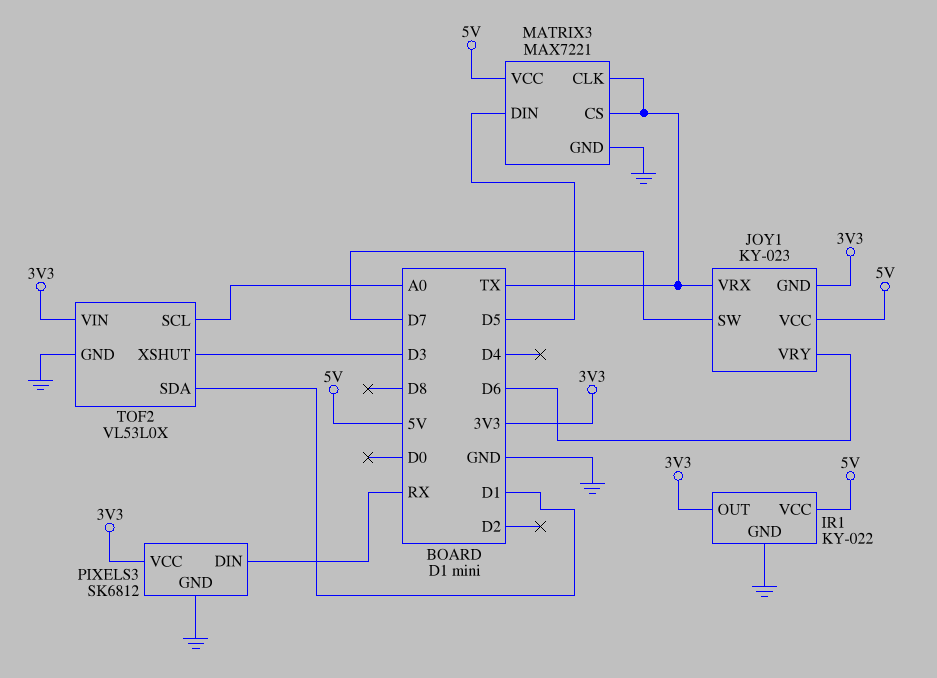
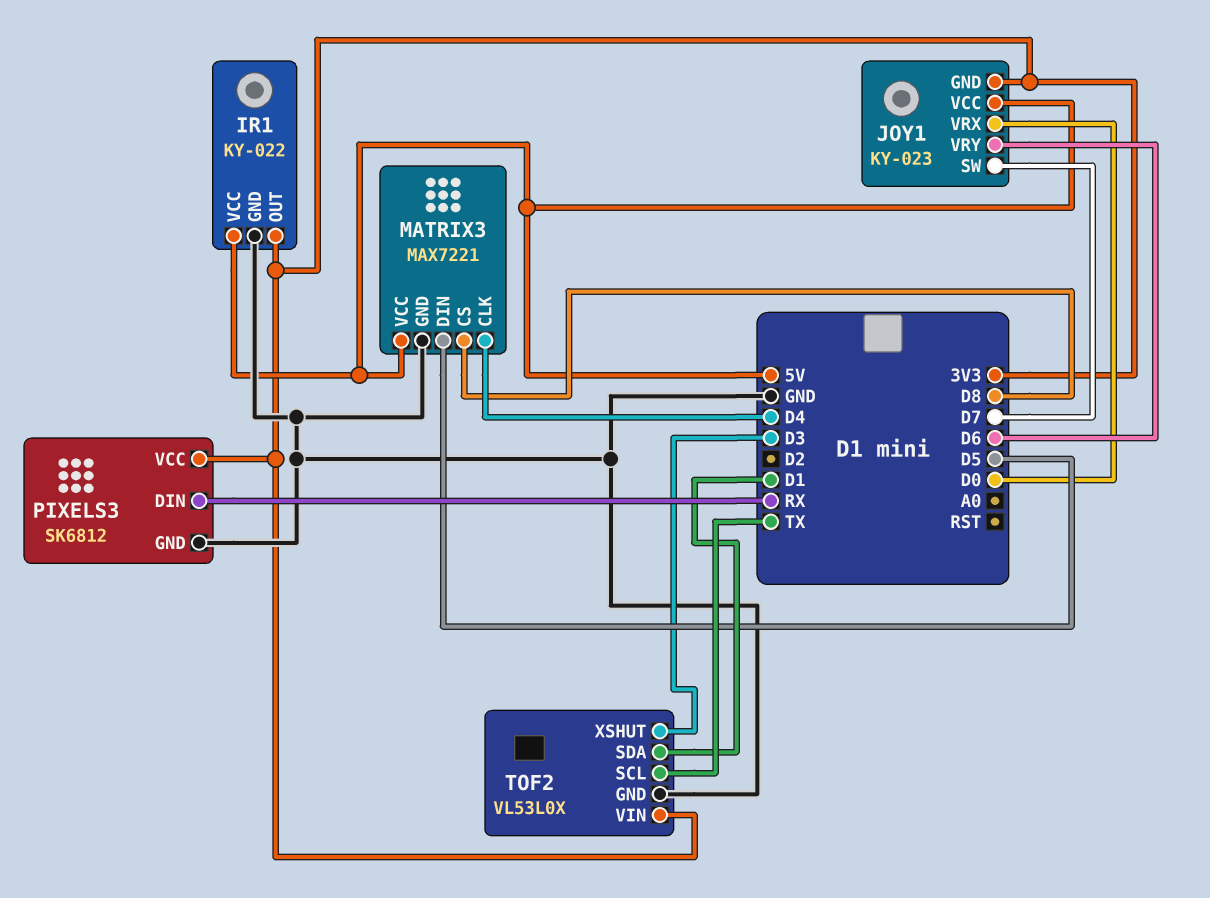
JOY1 pin VRX: TX -> D0
MATRIX3 pin CLK: TX -> D4
MATRIX3 pin CS: TX -> D8
TOF2 pin SCL: A0 -> TX

